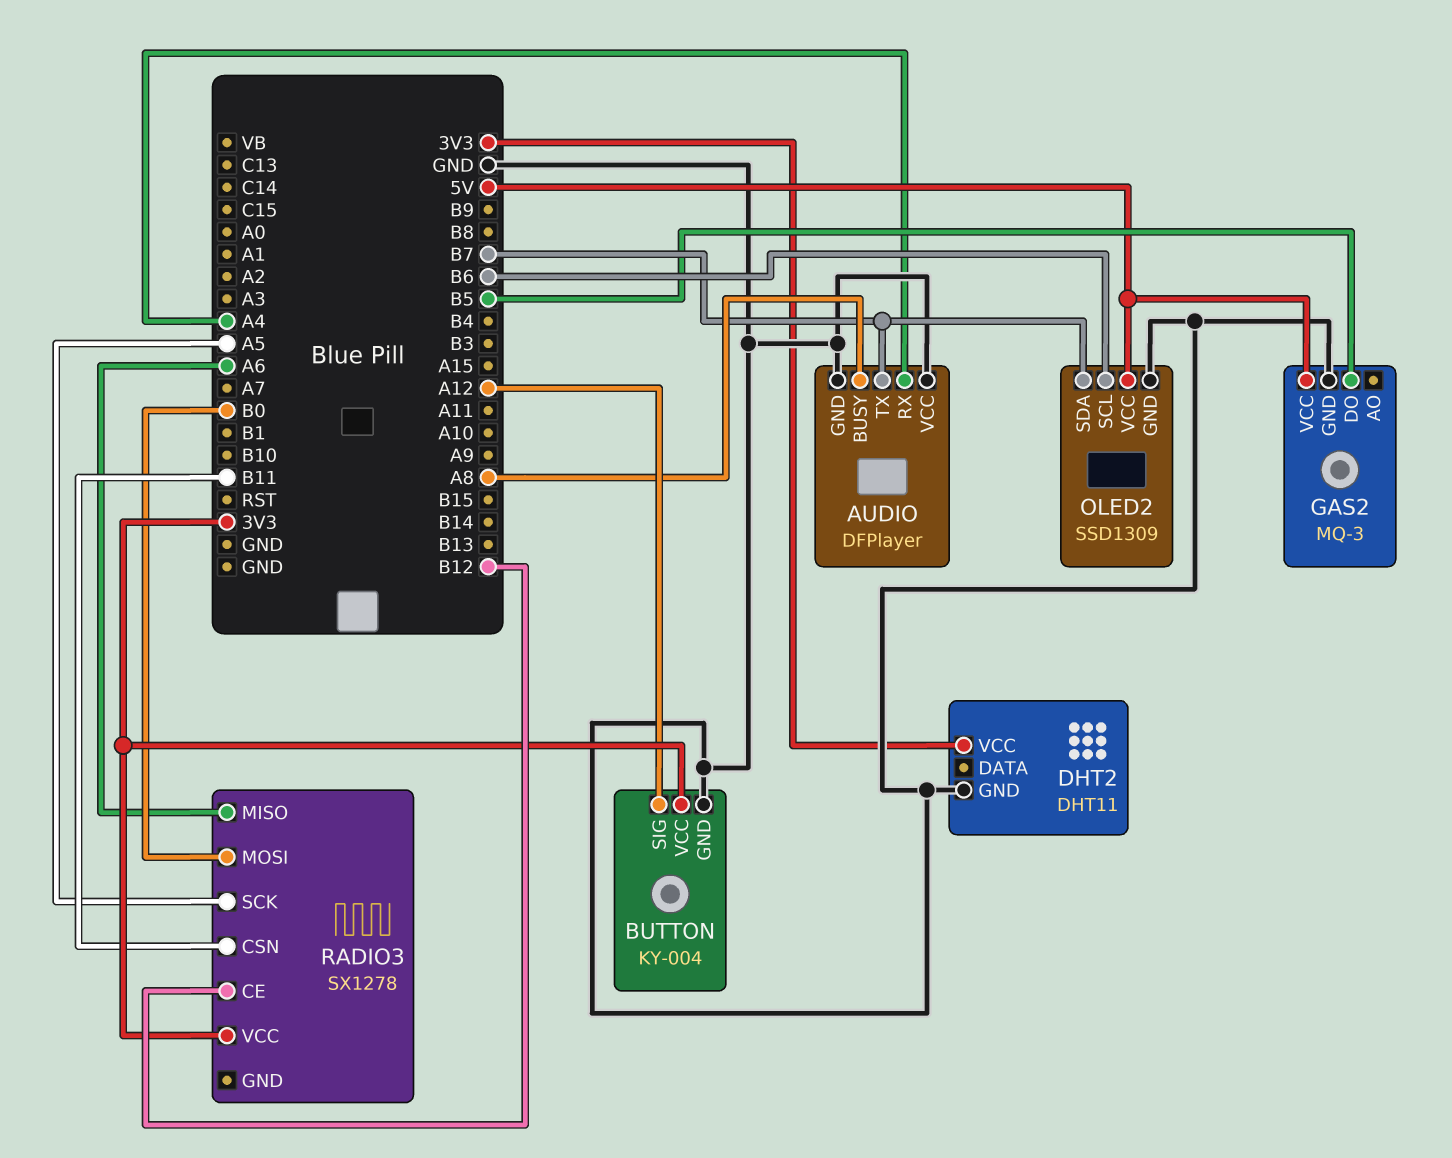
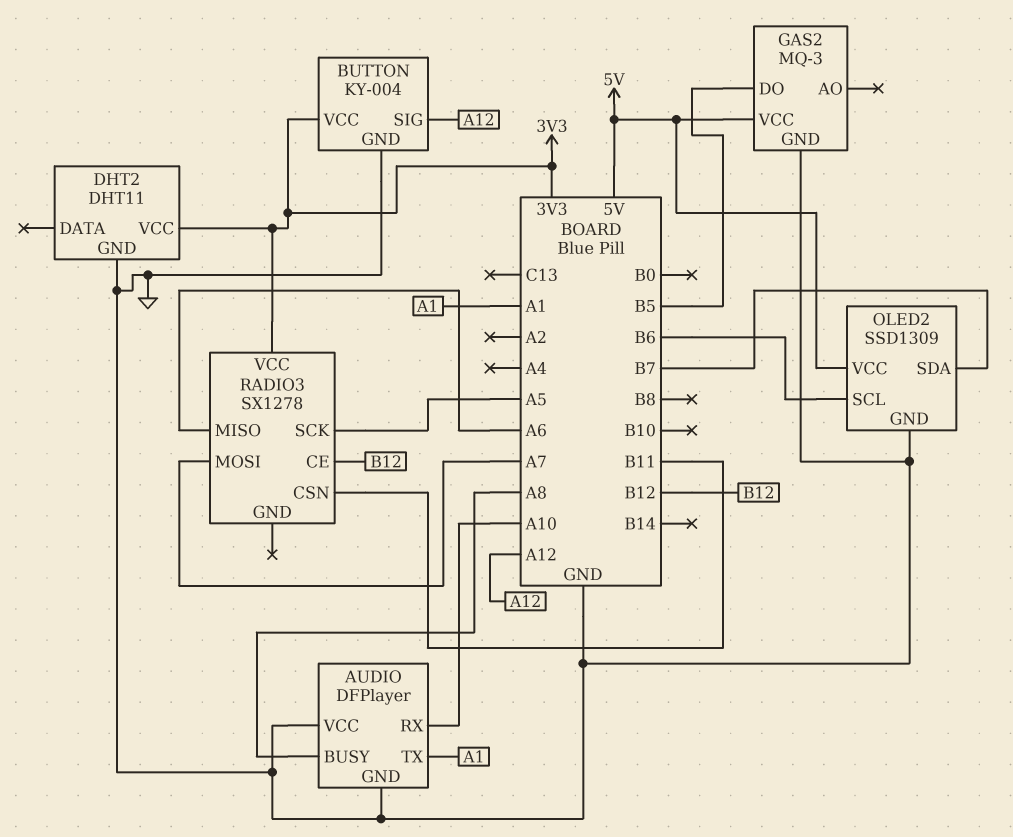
AUDIO pin RX: A4 -> A10
AUDIO pin TX: B7 -> A1
RADIO3 pin MOSI: B0 -> A7

